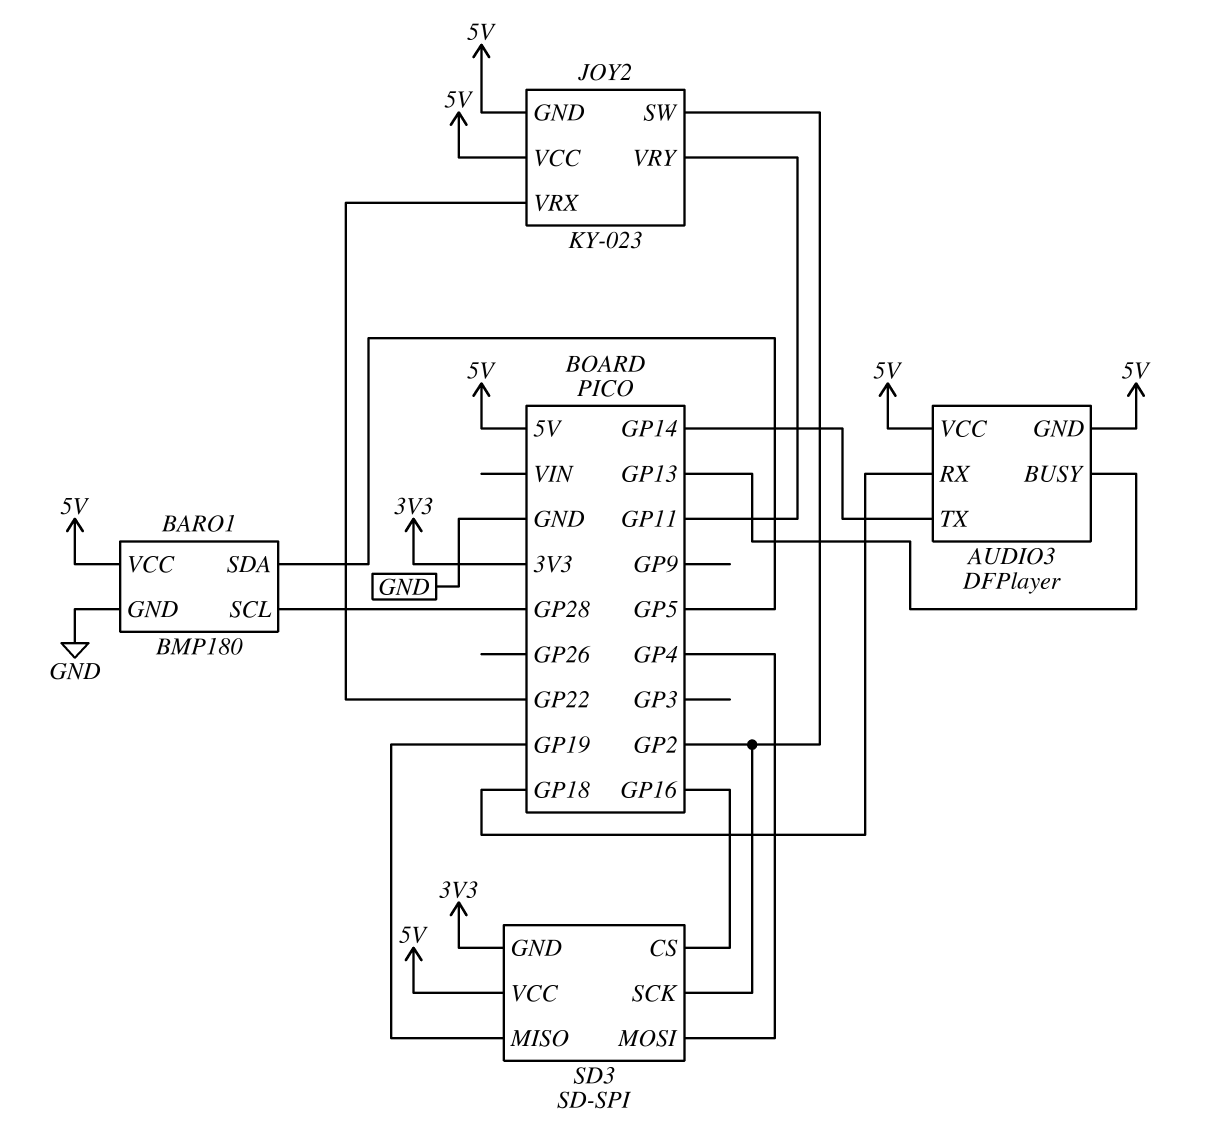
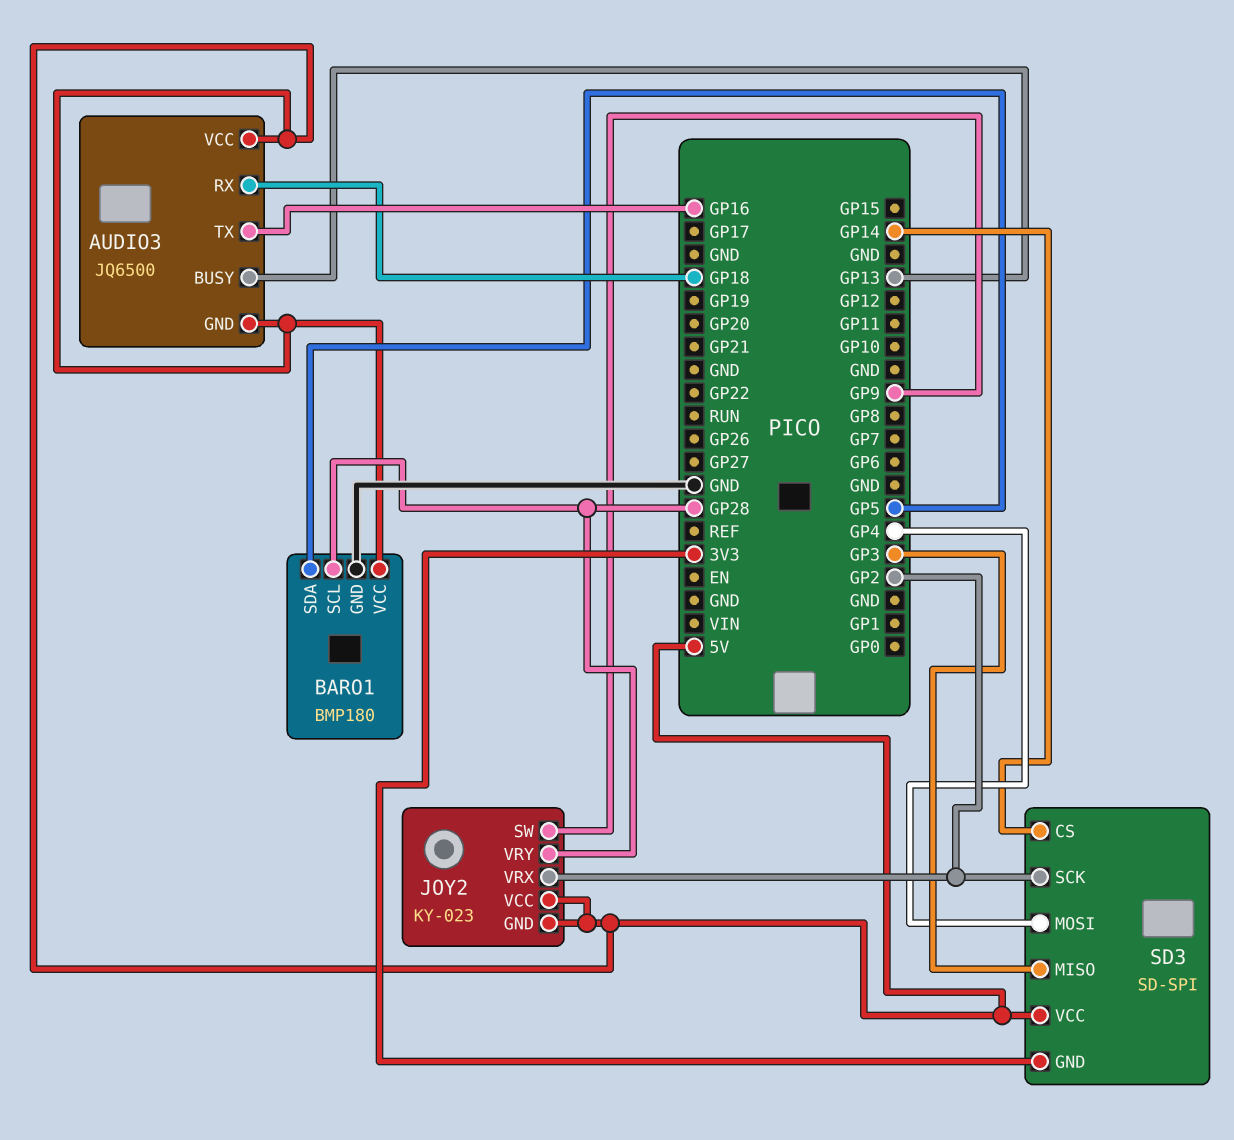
AUDIO3: DFPlayer -> JQ6500
AUDIO3 pin TX: GP14 -> GP16
JOY2 pin SW: GP2 -> GP9
JOY2 pin VRX: GP22 -> GP2
JOY2 pin VRY: GP11 -> GP28
SD3 pin CS: GP16 -> GP14
SD3 pin MISO: GP19 -> GP3

